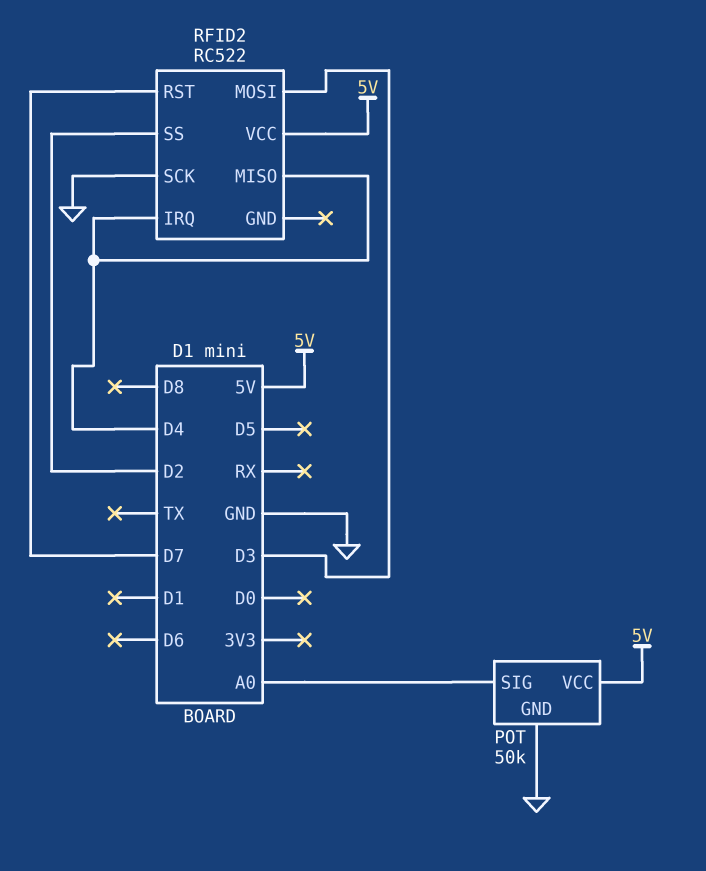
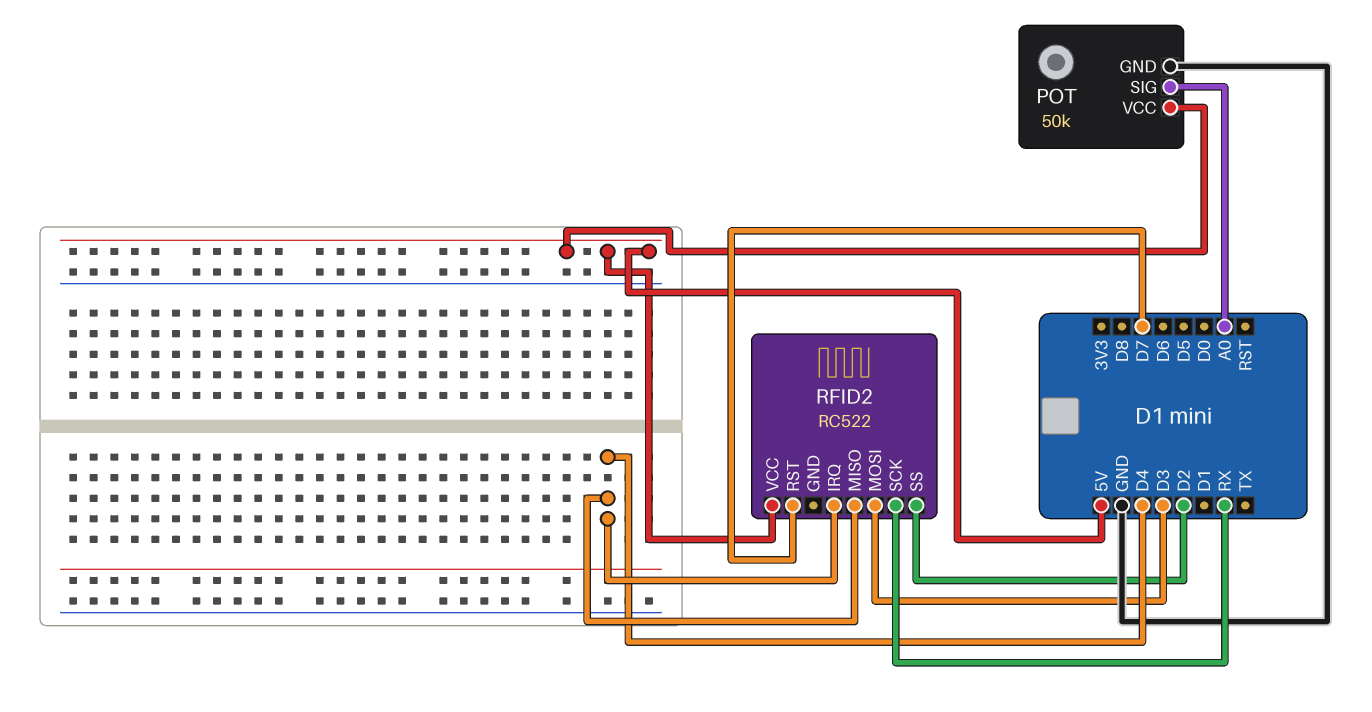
RFID2 pin SCK: GND -> RX

